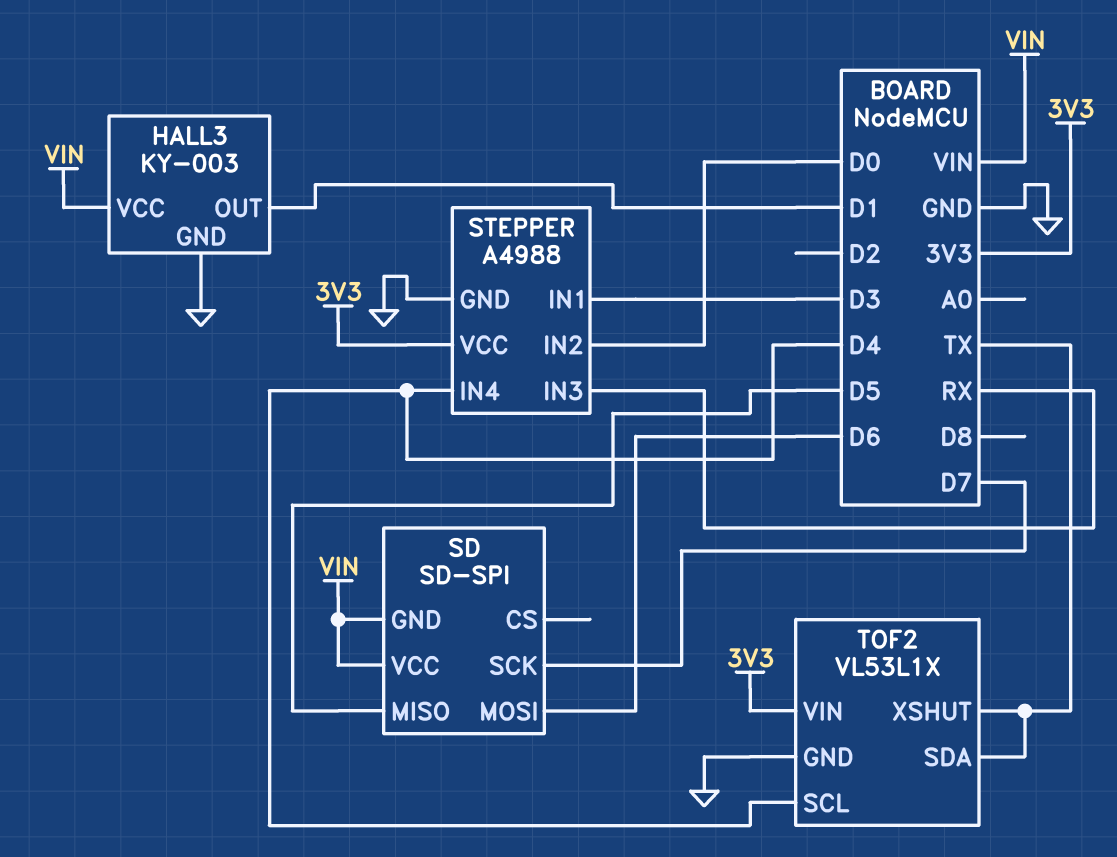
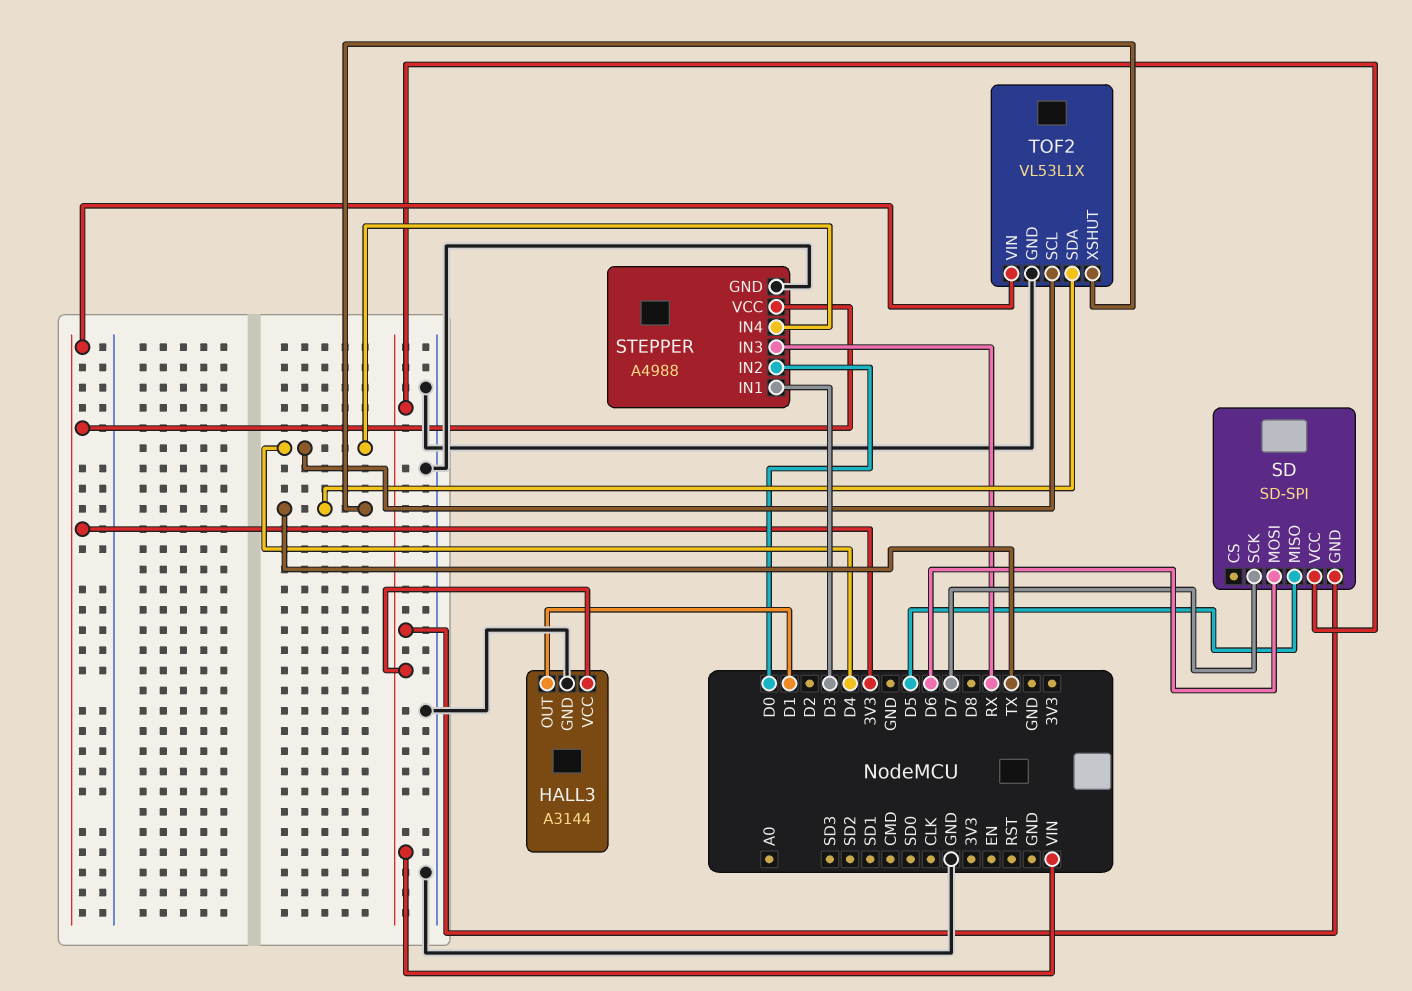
HALL3: KY-003 -> A3144

